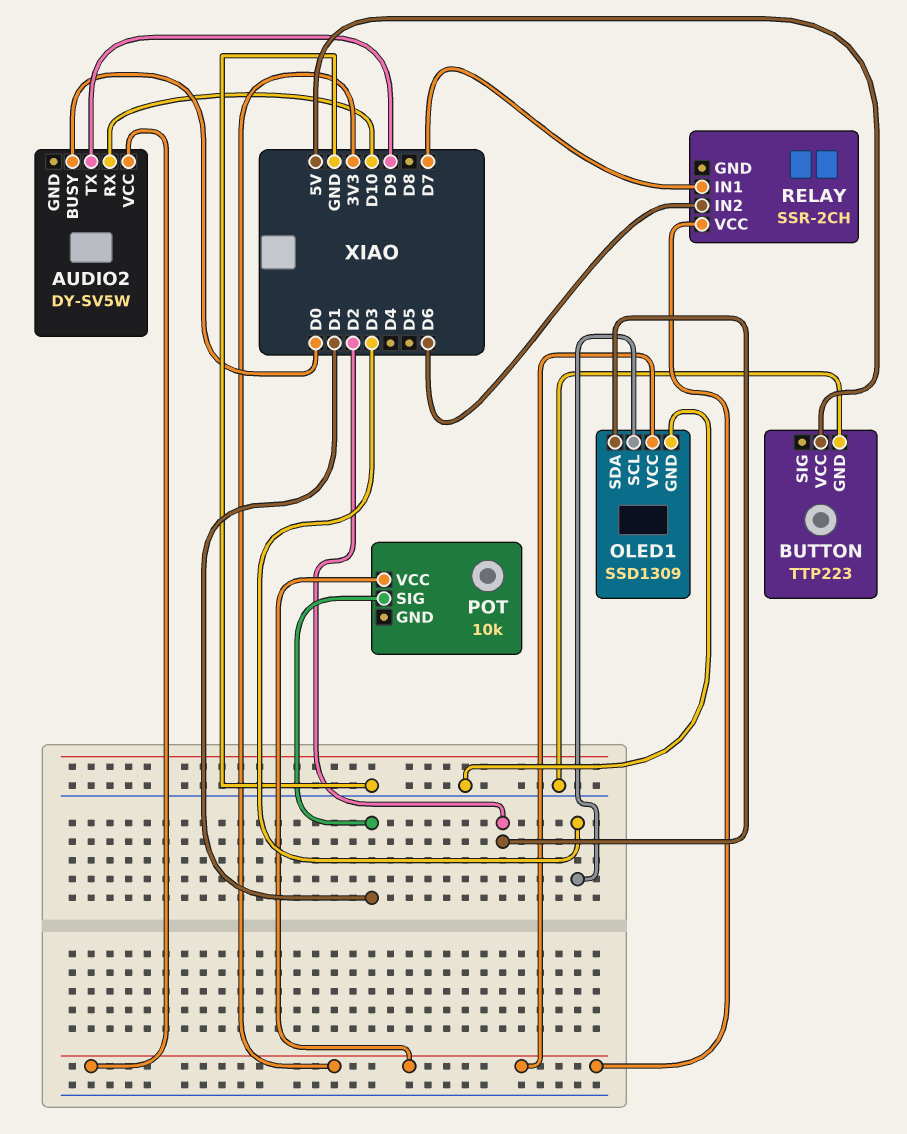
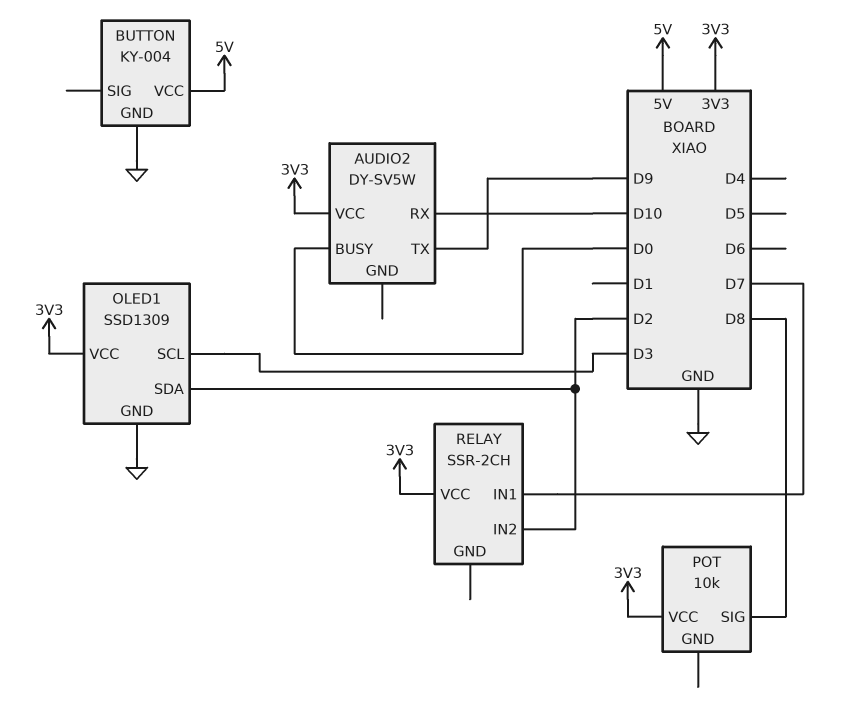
BUTTON: TTP223 -> KY-004
POT pin SIG: D1 -> D8
RELAY pin IN2: D6 -> D2

